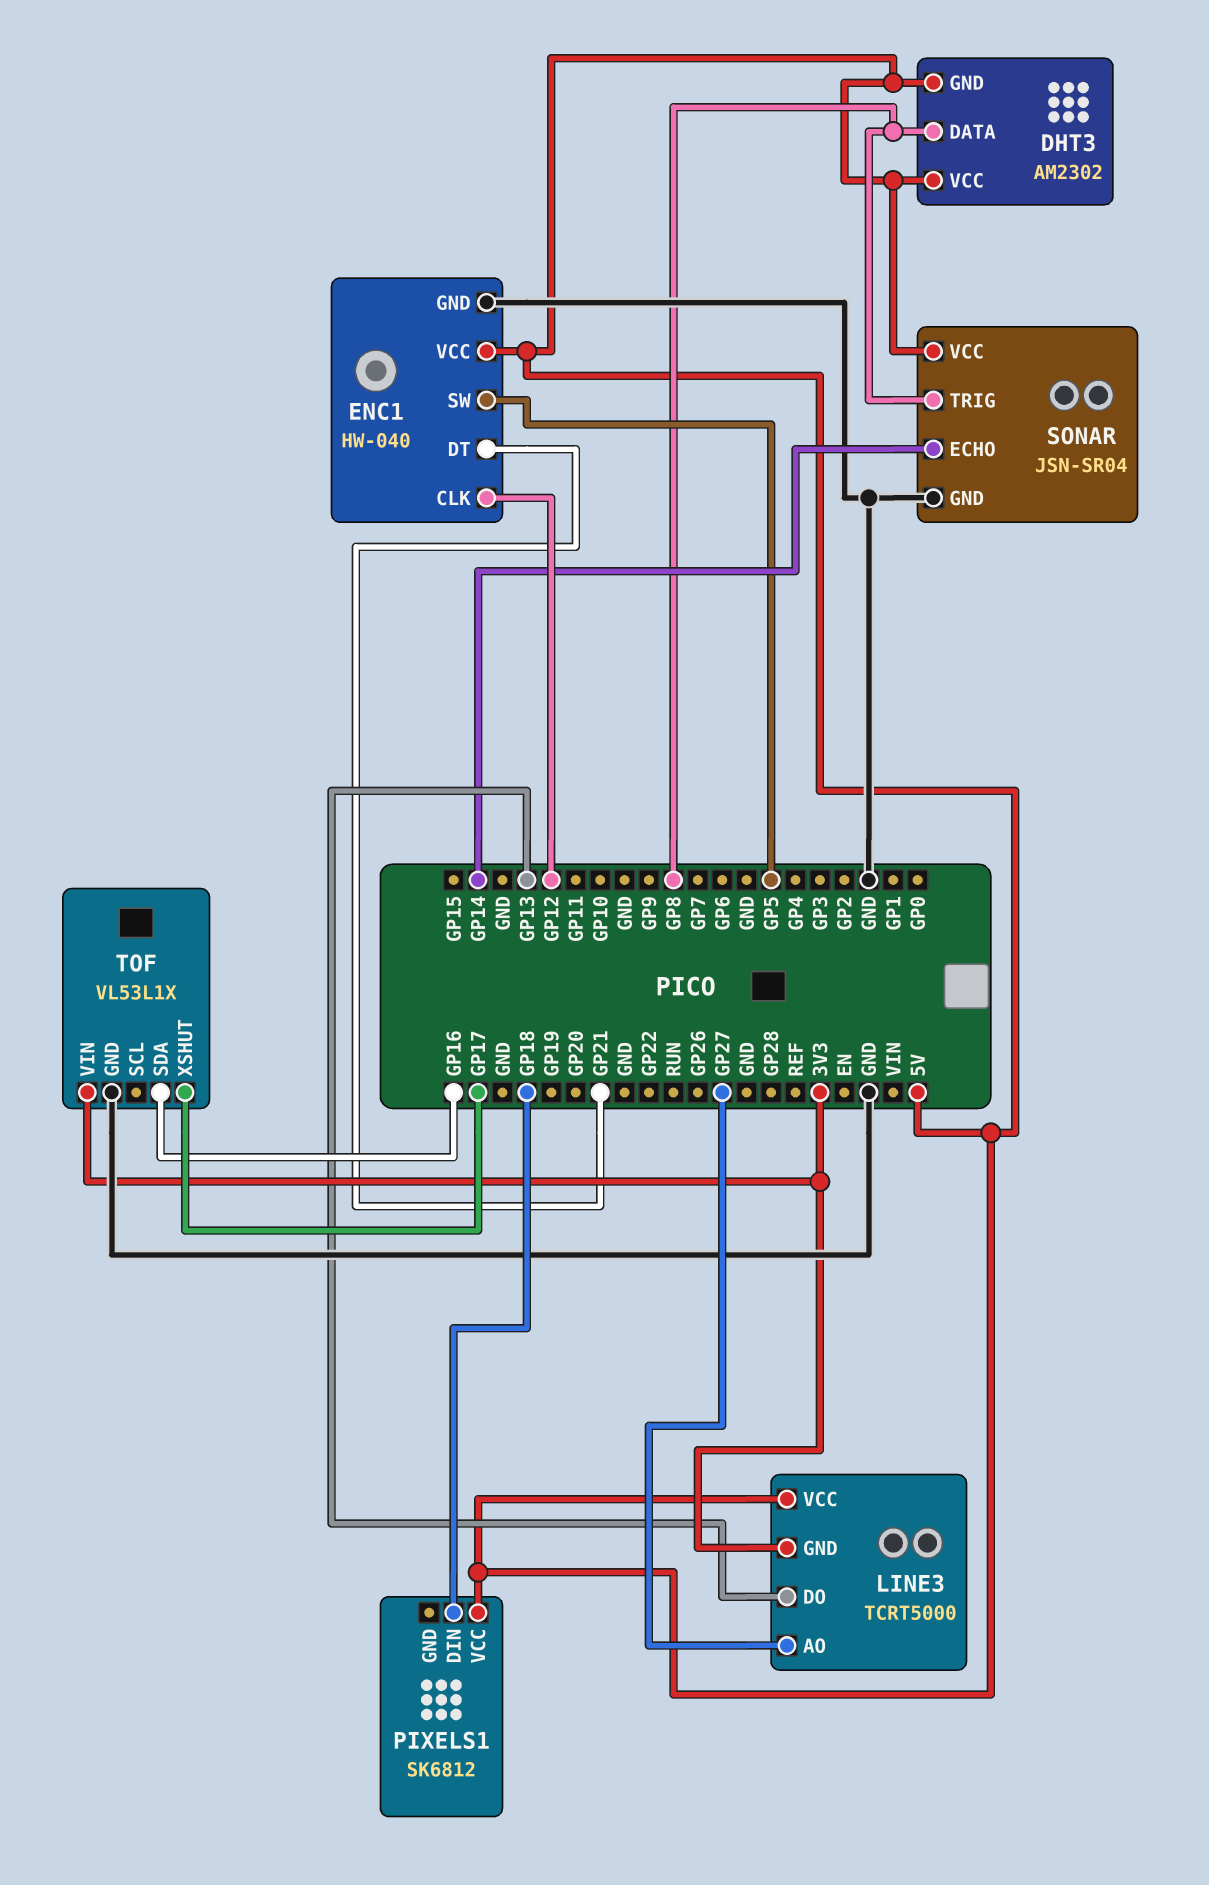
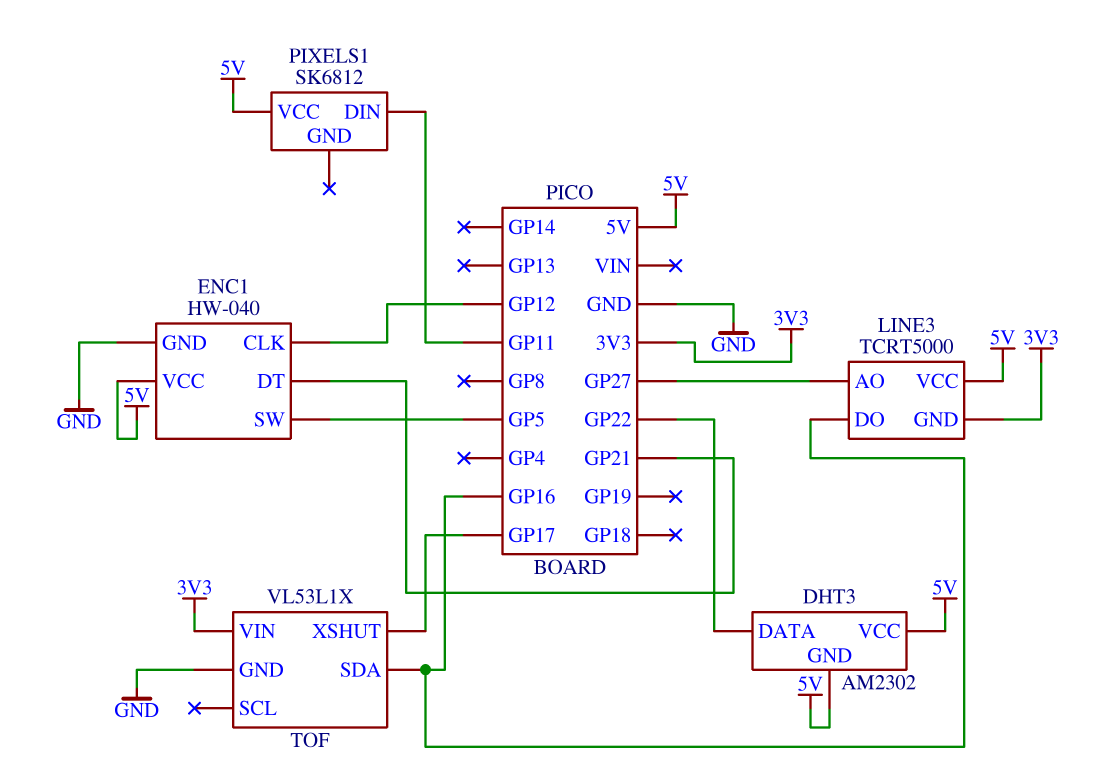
DHT3 pin DATA: GP8 -> GP22
LINE3 pin DO: GP13 -> GP16
PIXELS1 pin DIN: GP18 -> GP11
SONAR: JSN-SR04 -> none
SONAR pin ECHO: GP14 -> none
SONAR pin GND: GND -> none
SONAR pin TRIG: GP8 -> none
SONAR pin VCC: 5V -> none

